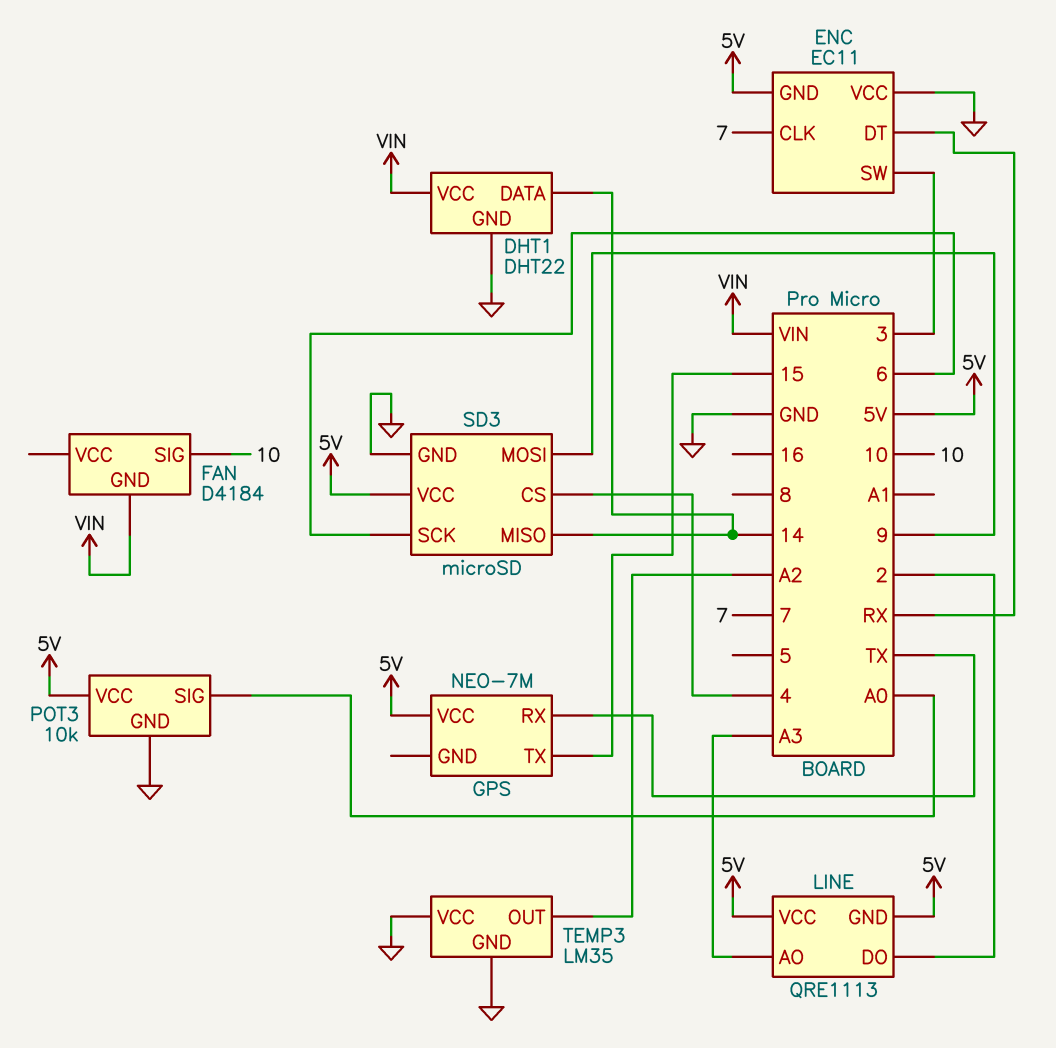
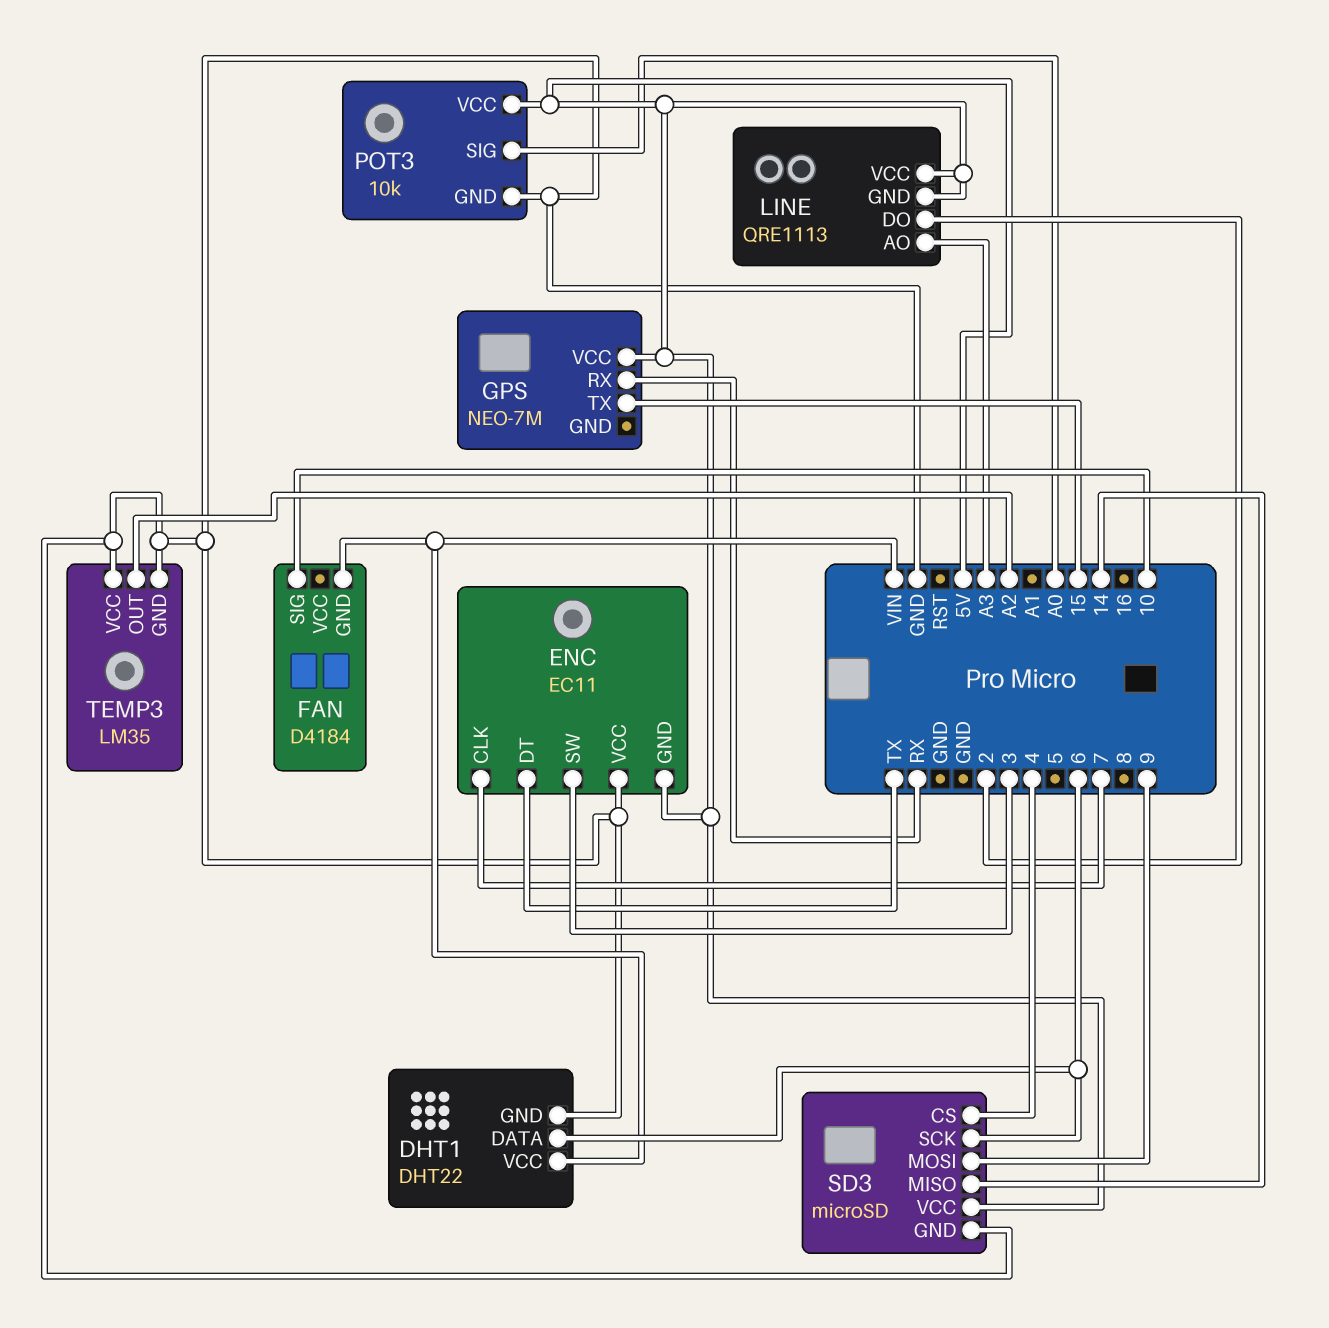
DHT1 pin DATA: 14 -> 6
ENC pin DT: RX -> TX
GPS pin RX: TX -> RX

